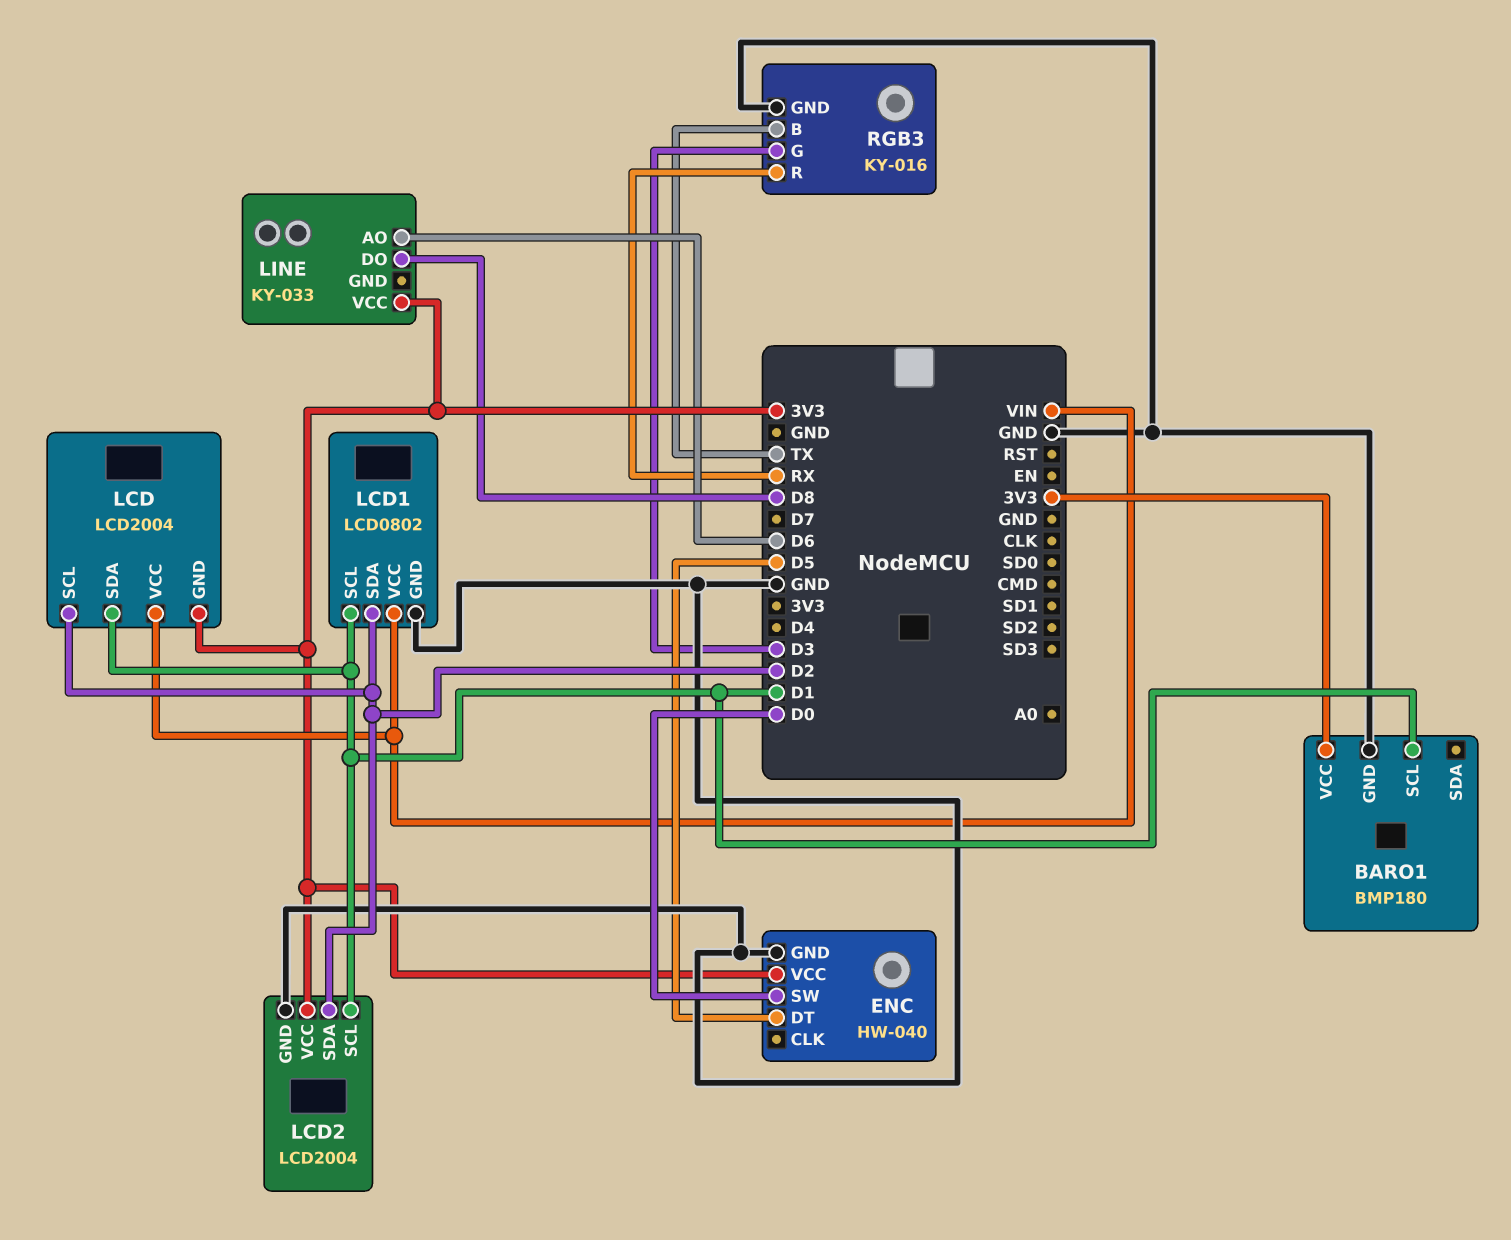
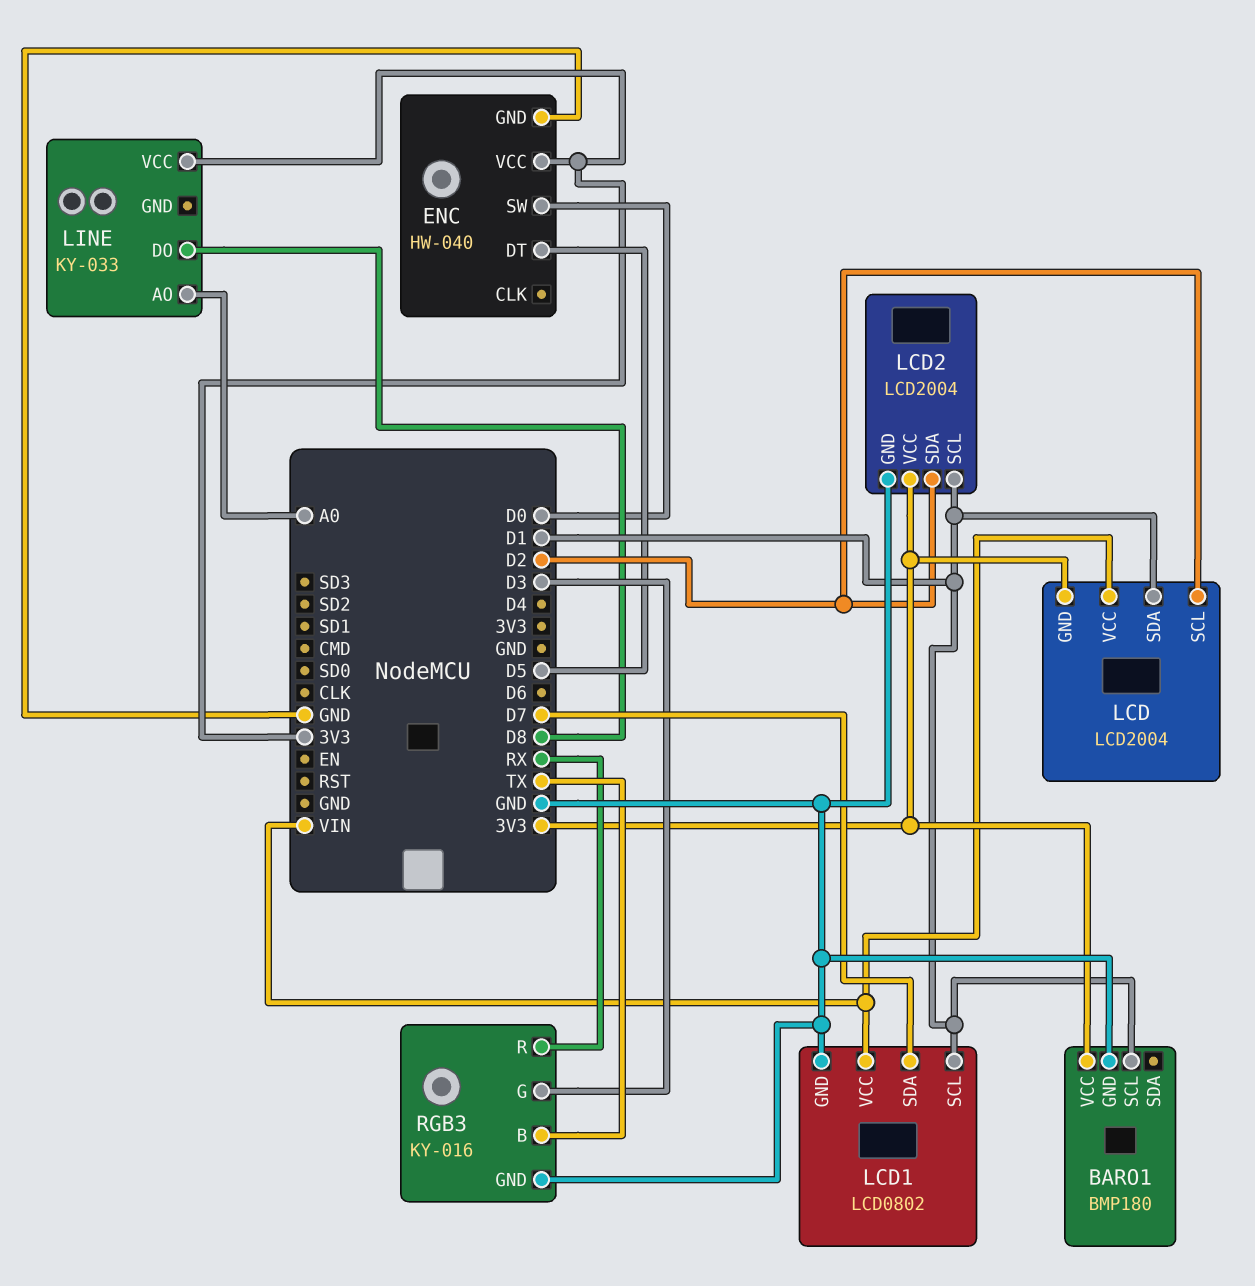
LCD1 pin SDA: D2 -> D7
LINE pin AO: D6 -> A0

